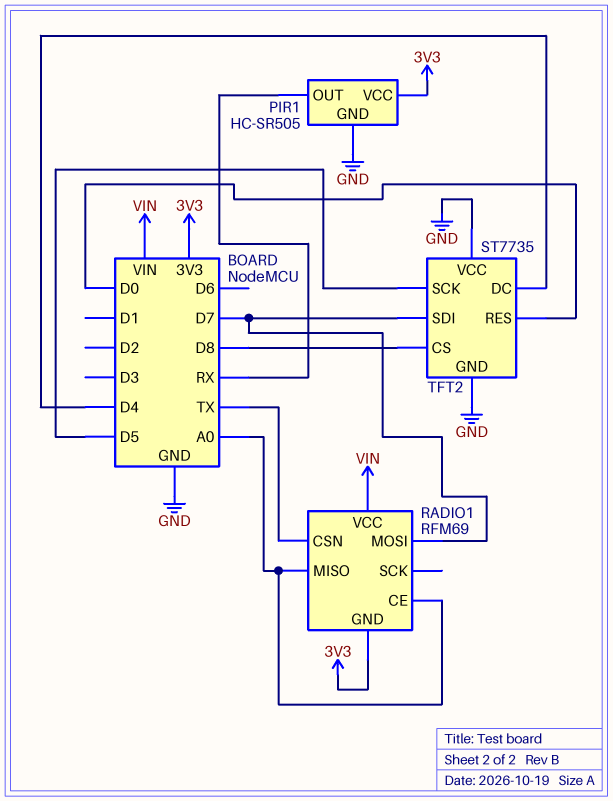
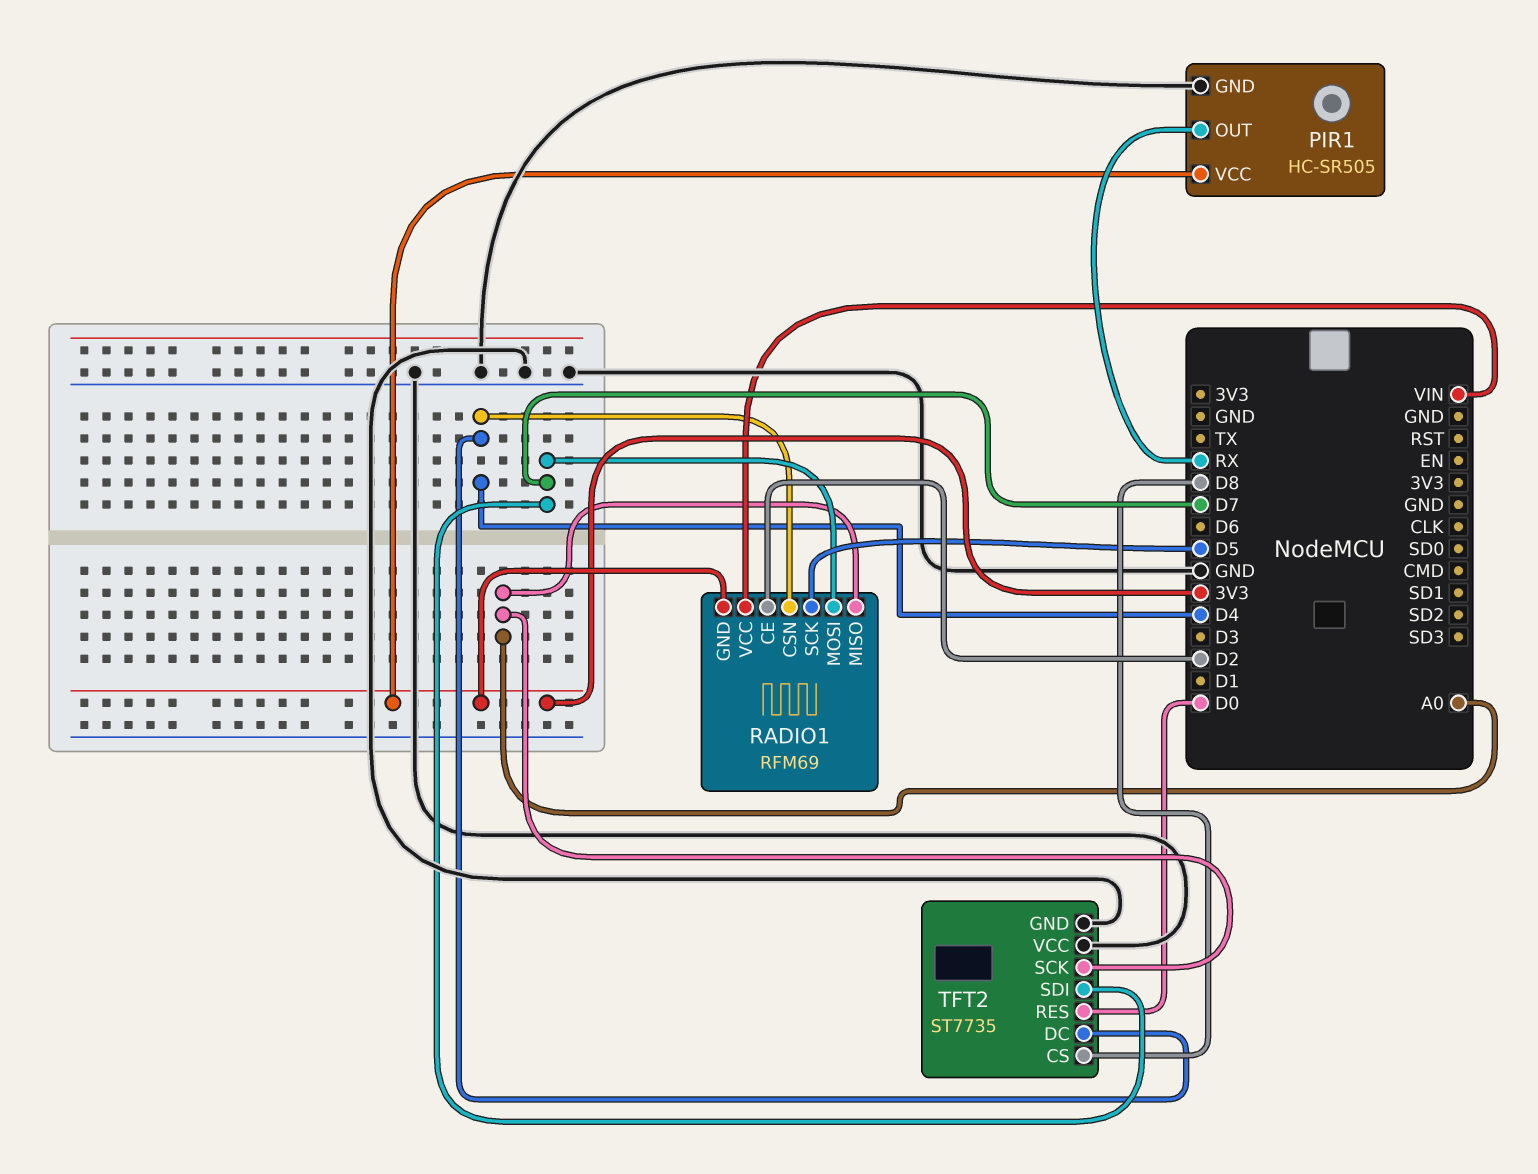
RADIO1 pin CE: A0 -> D2
RADIO1 pin CSN: TX -> D4
RADIO1 pin SCK: none -> D5
TFT2 pin SCK: D5 -> A0

